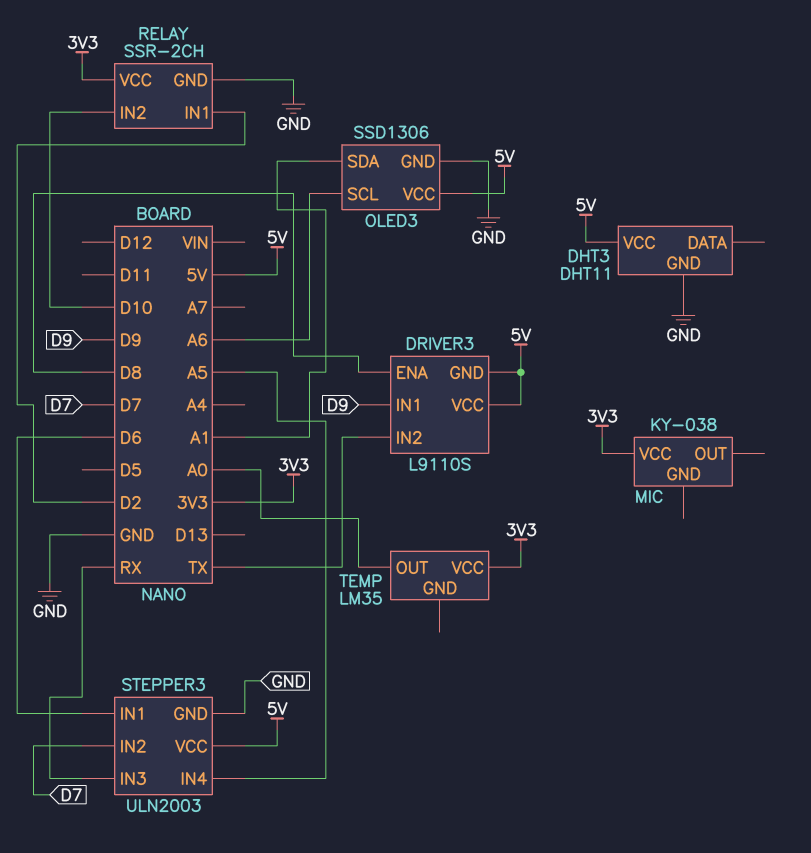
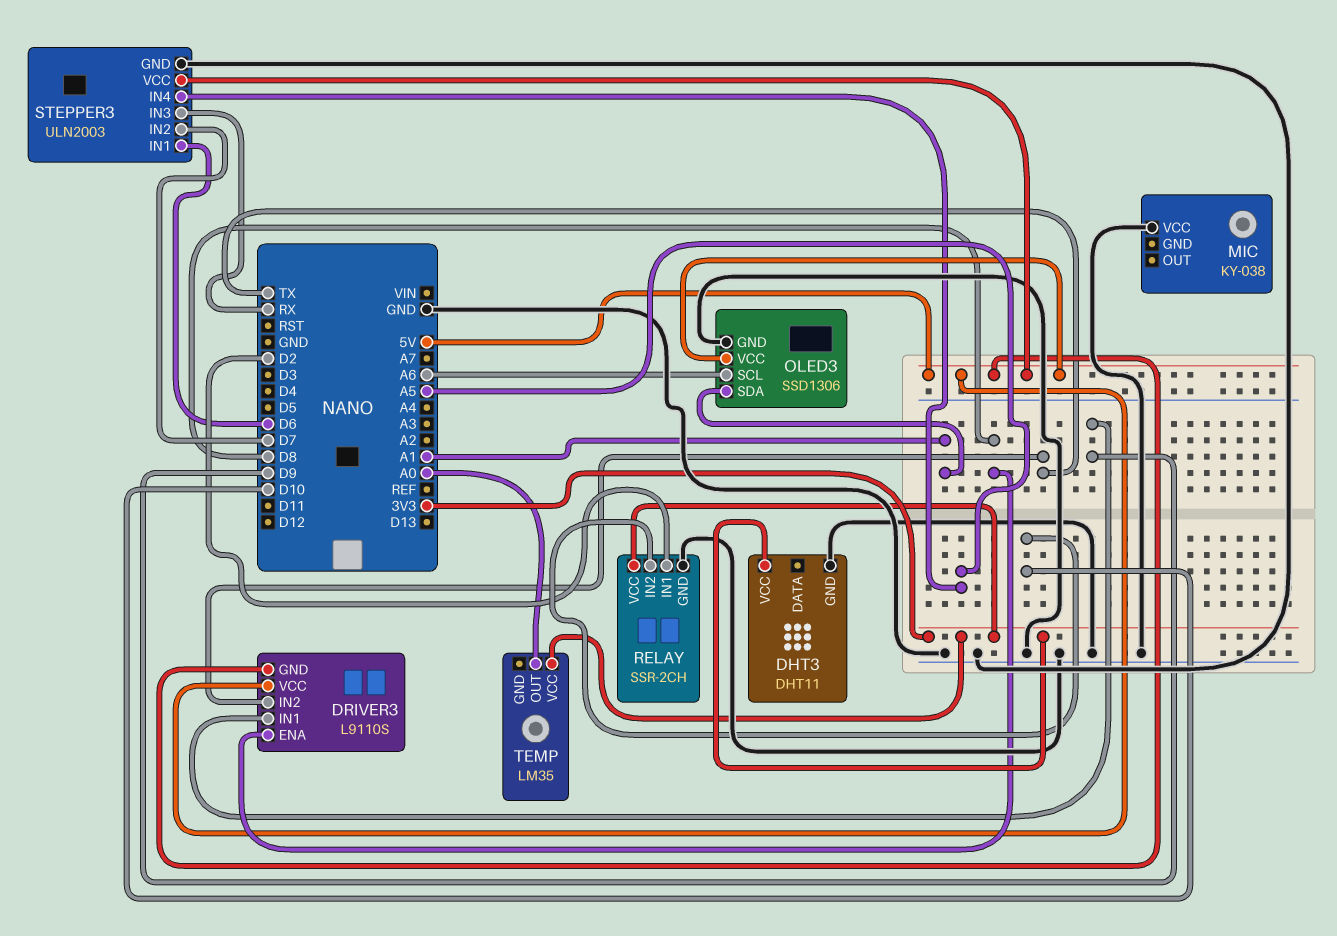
DHT3 pin VCC: 5V -> 3V3
MIC pin VCC: 3V3 -> GND

